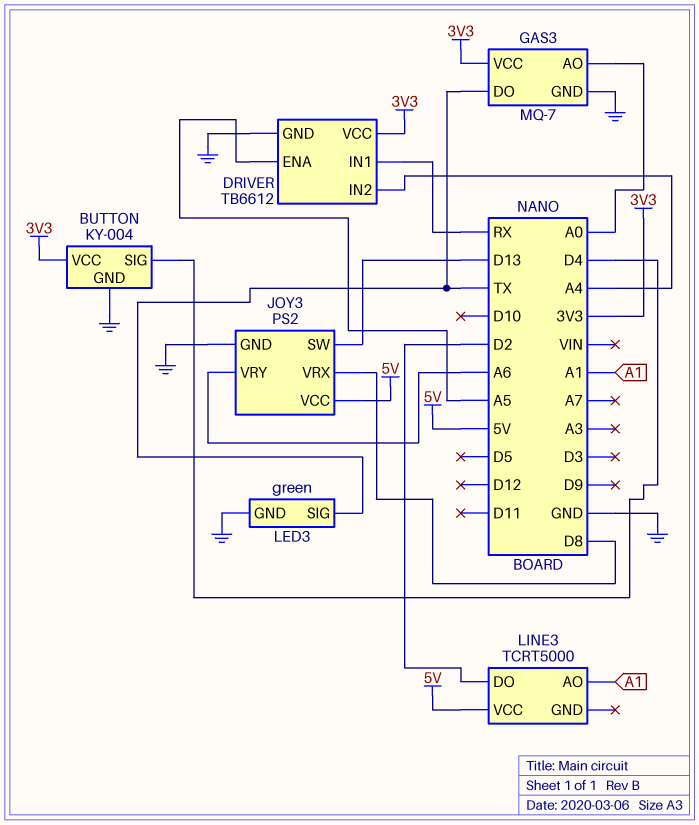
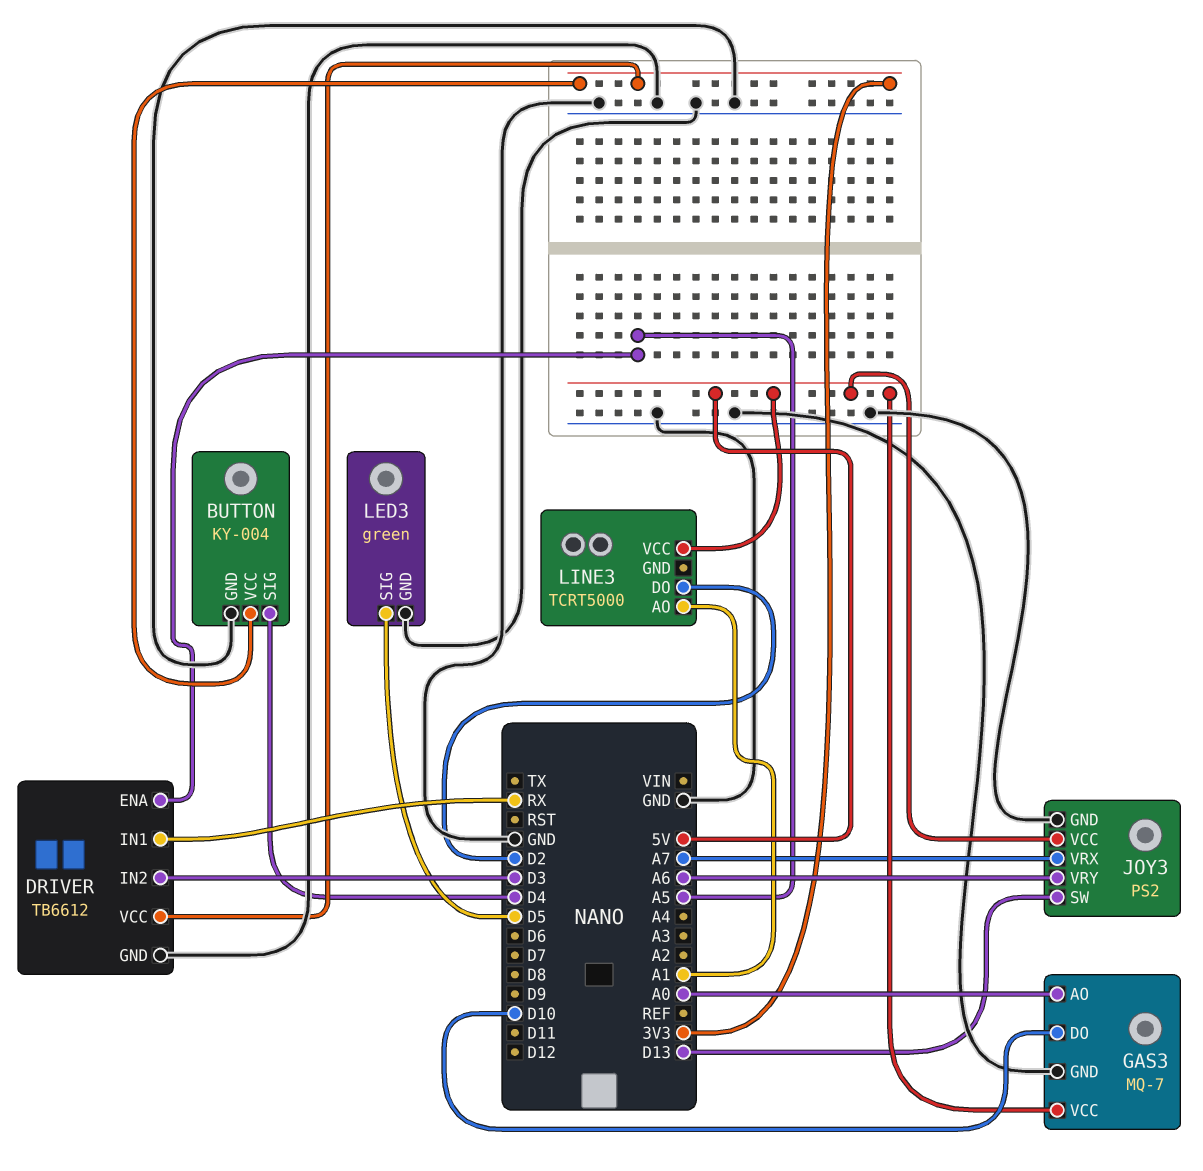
DRIVER pin IN2: A4 -> D3
GAS3 pin DO: TX -> D10
GAS3 pin VCC: 3V3 -> 5V
JOY3 pin VRX: D8 -> A7
LED3 pin SIG: TX -> D5

